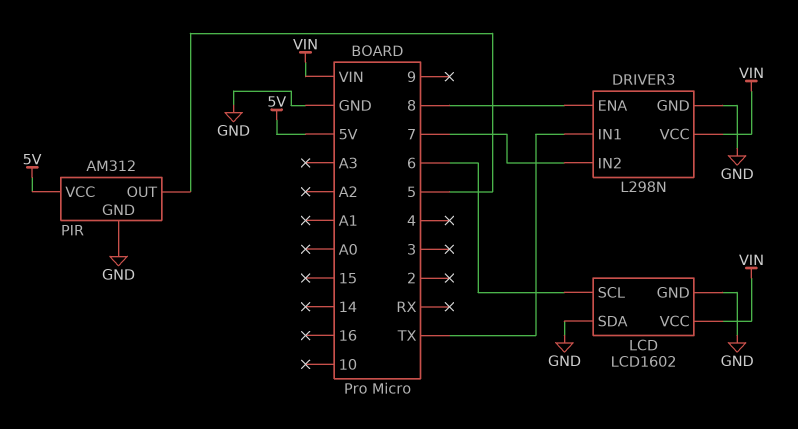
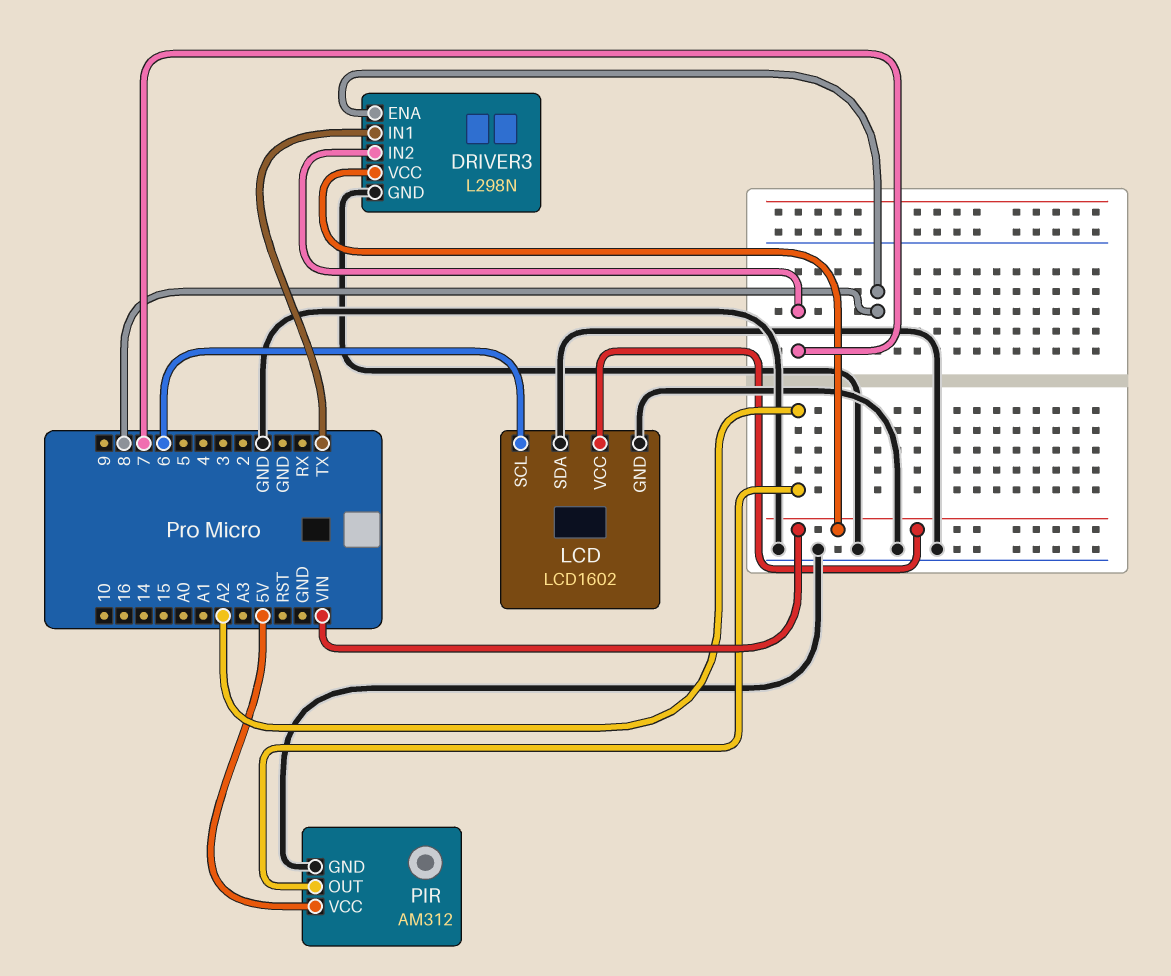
PIR pin OUT: 5 -> A2

